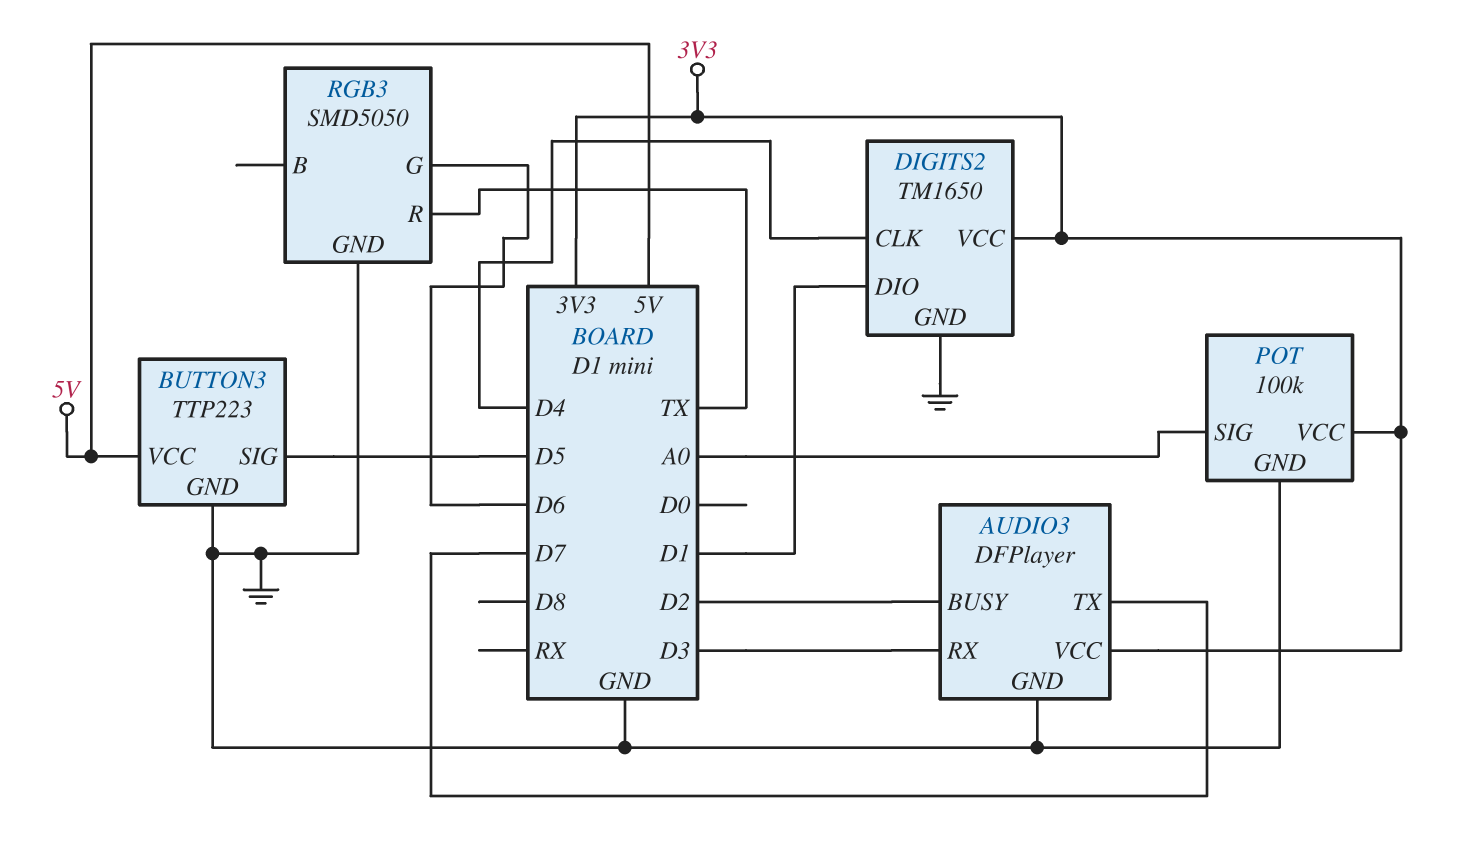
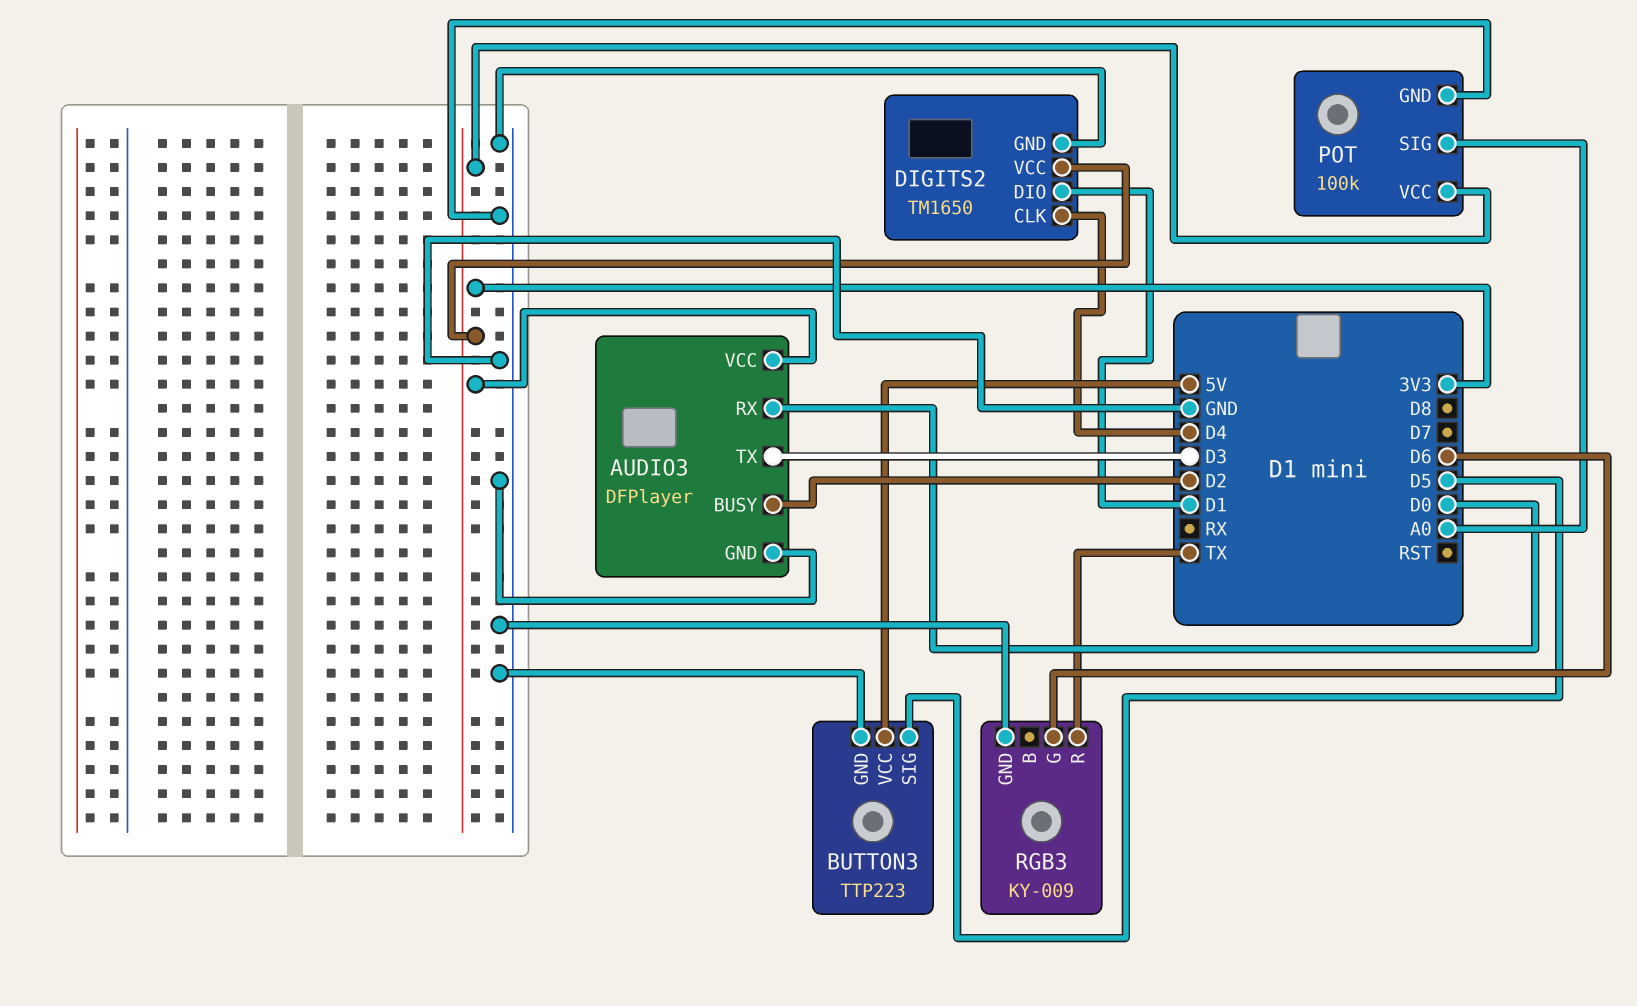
AUDIO3 pin RX: D3 -> D0
AUDIO3 pin TX: D7 -> D3
RGB3: SMD5050 -> KY-009

